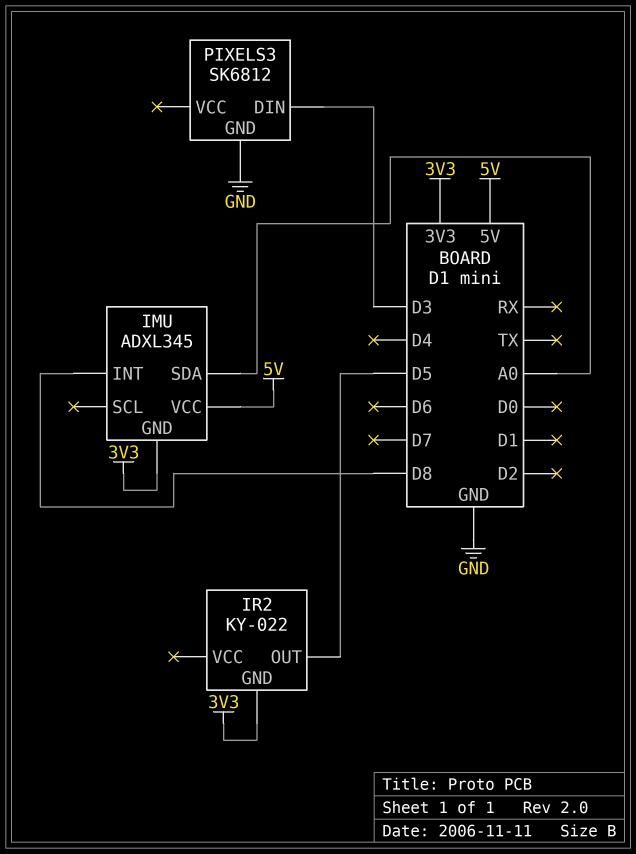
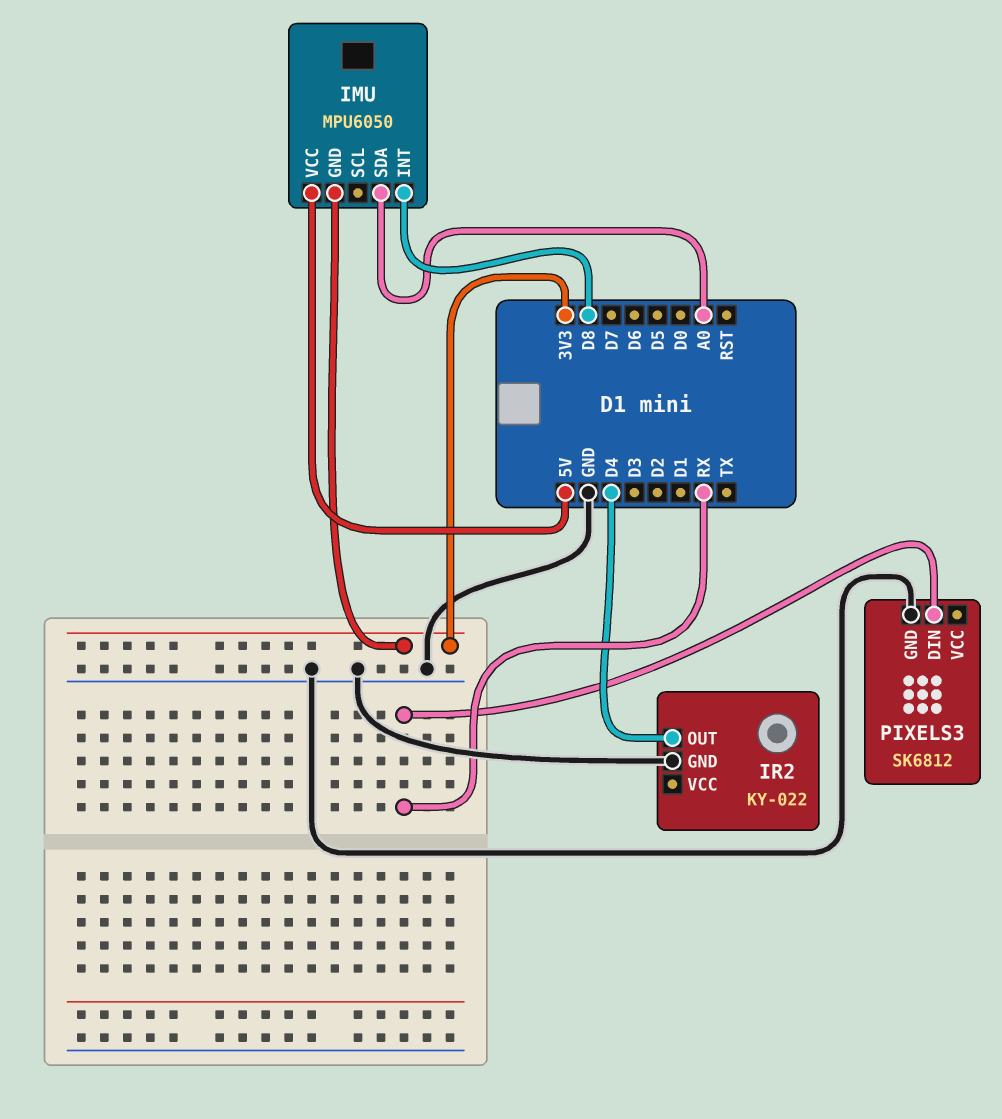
IMU: ADXL345 -> MPU6050
IR2 pin GND: 3V3 -> GND
IR2 pin OUT: D5 -> D4
PIXELS3 pin DIN: D3 -> RX

